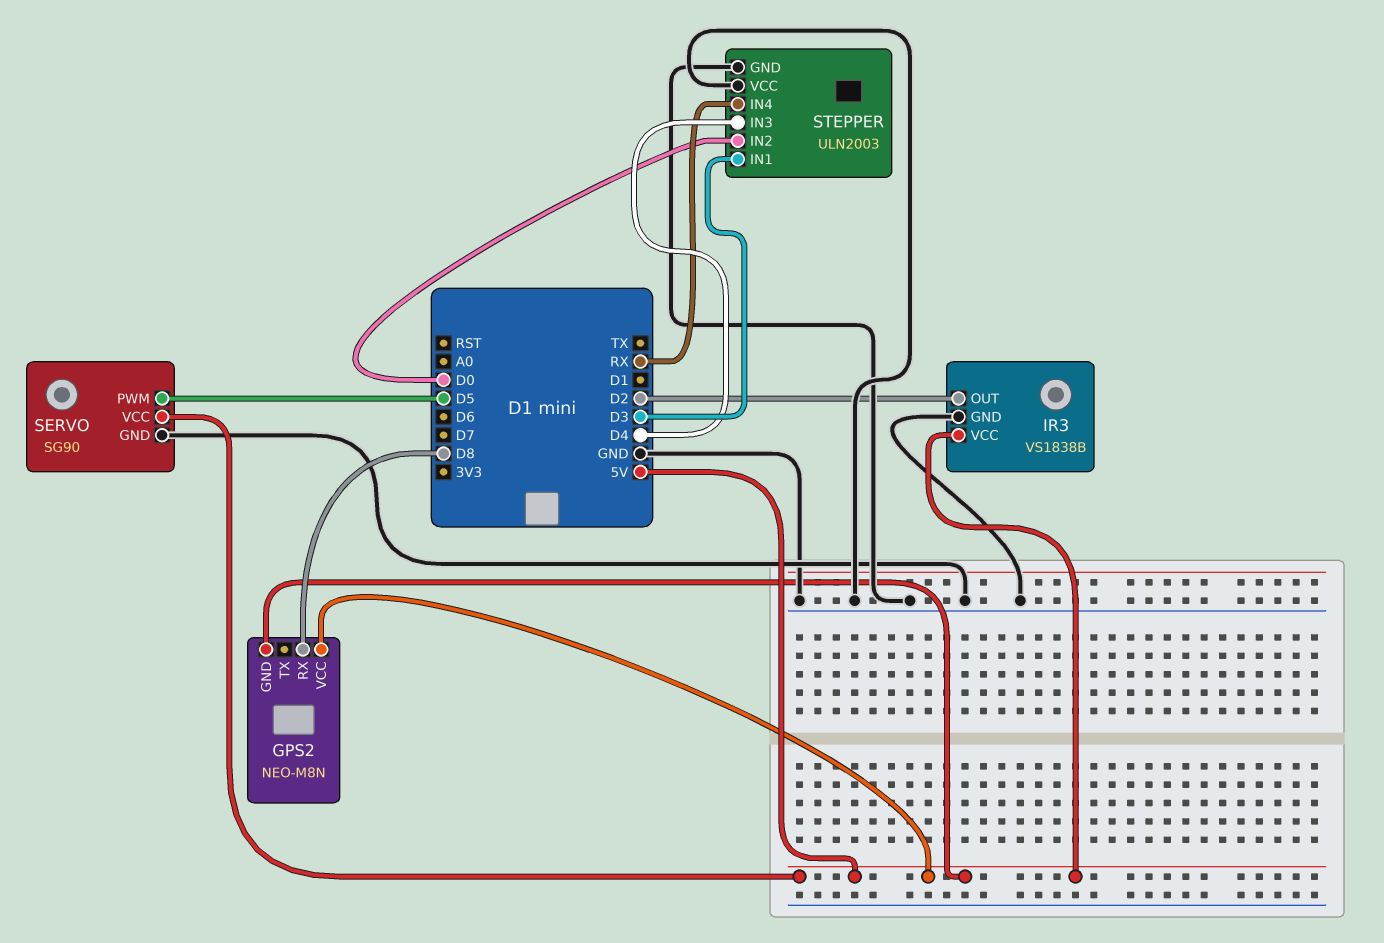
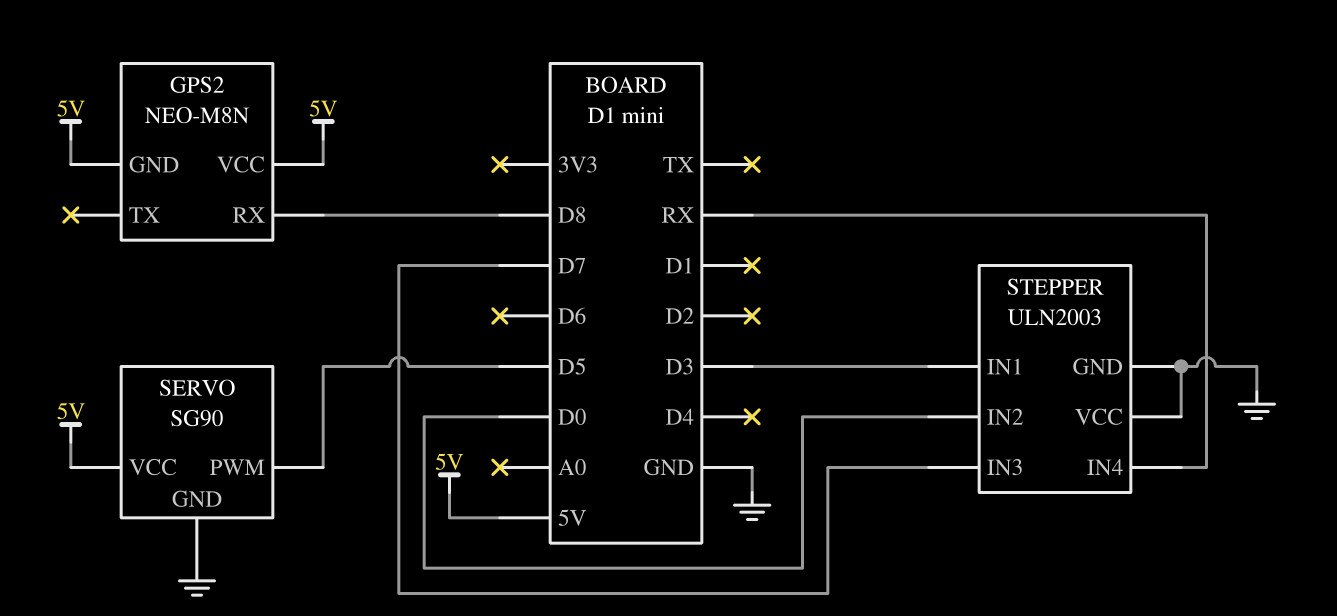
IR3: VS1838B -> none
IR3 pin GND: GND -> none
IR3 pin OUT: D2 -> none
IR3 pin VCC: 5V -> none
STEPPER pin IN3: D4 -> D7

